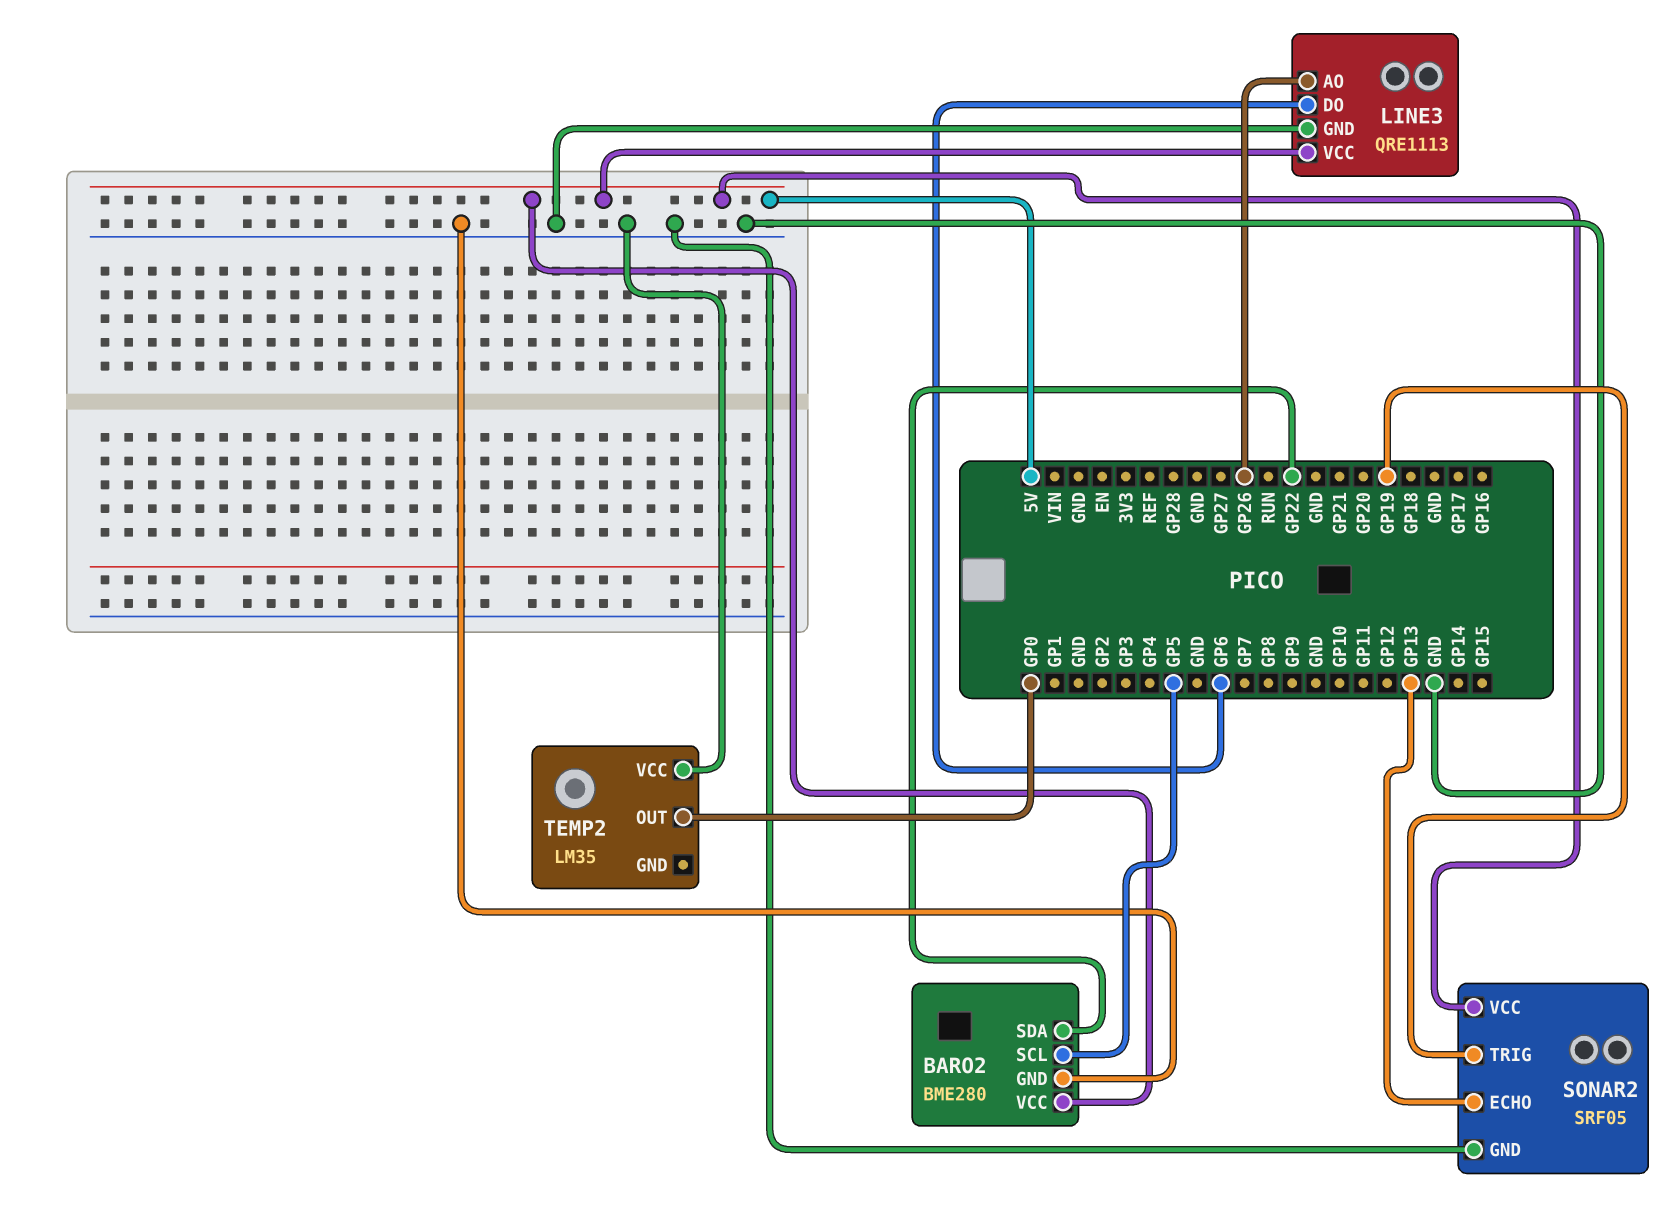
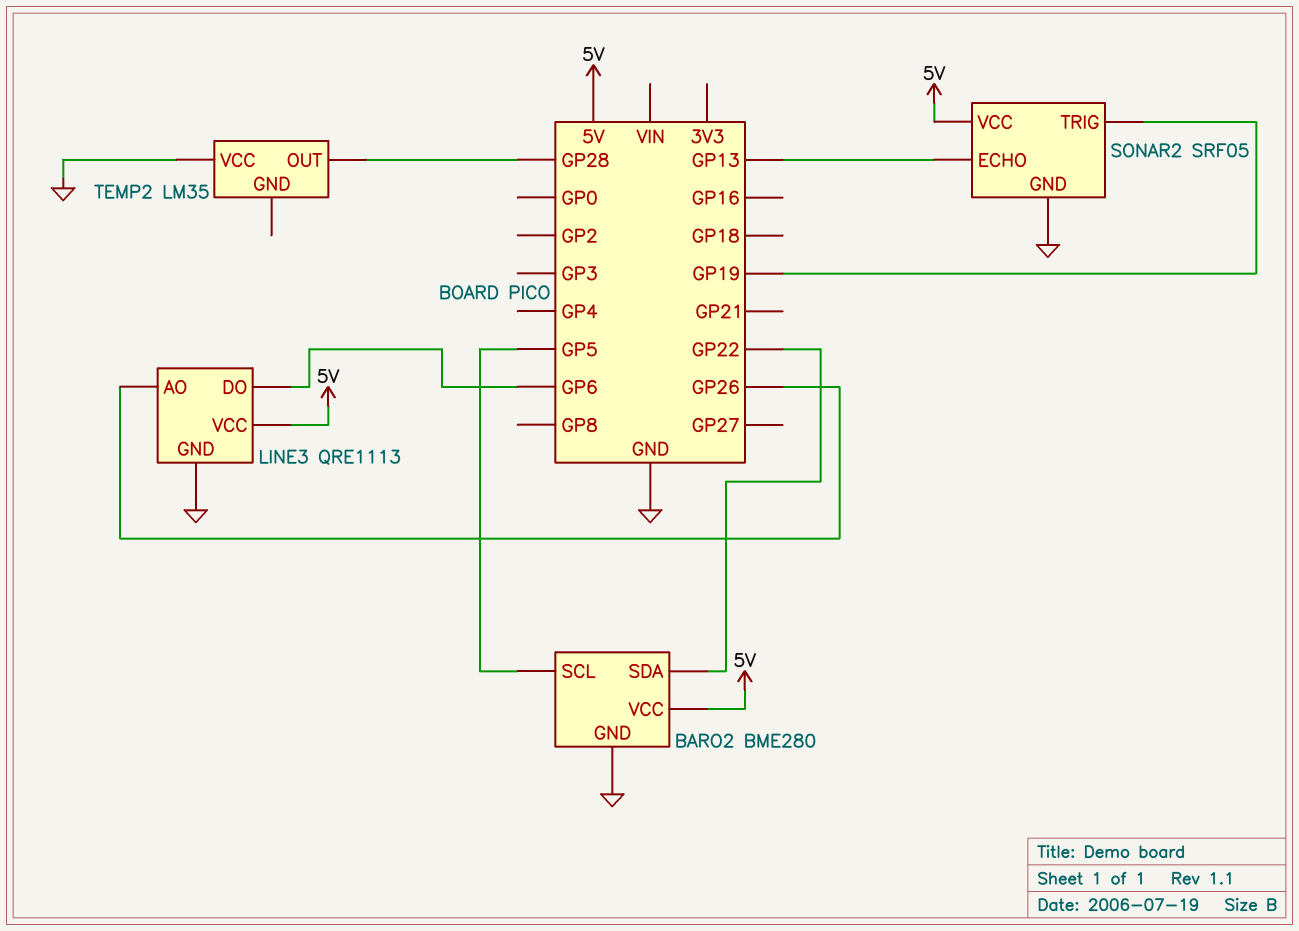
TEMP2 pin OUT: GP0 -> GP28

